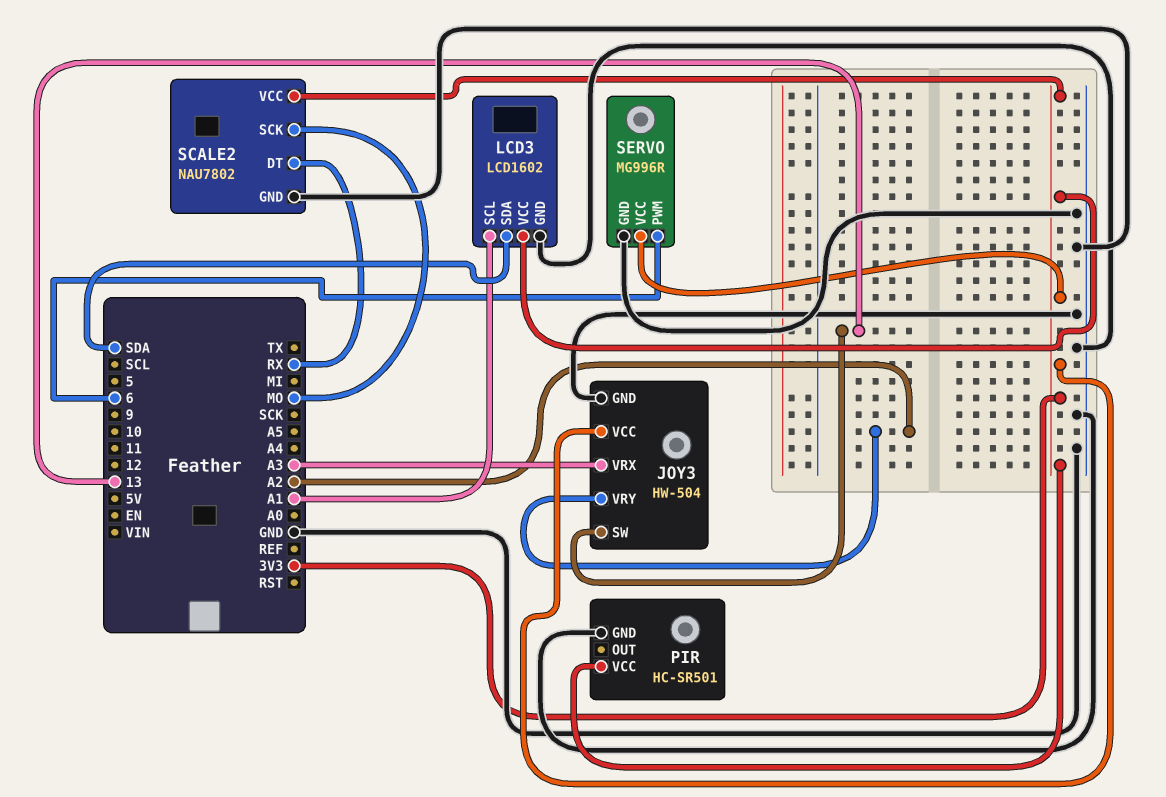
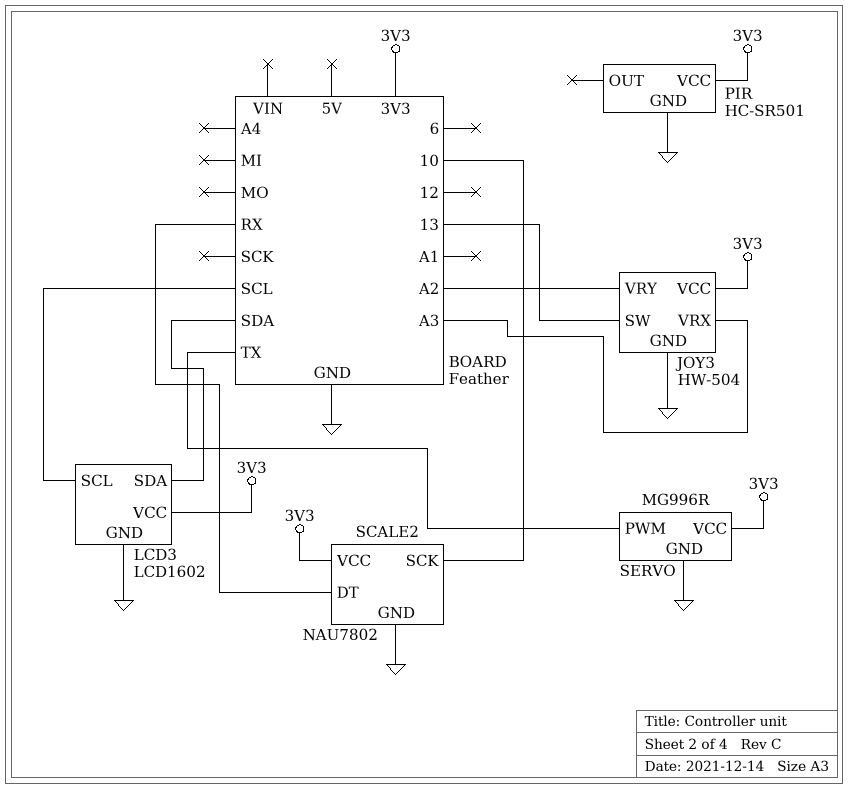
LCD3 pin SCL: A1 -> SCL
SCALE2 pin SCK: MO -> 10
SERVO pin PWM: 6 -> TX

